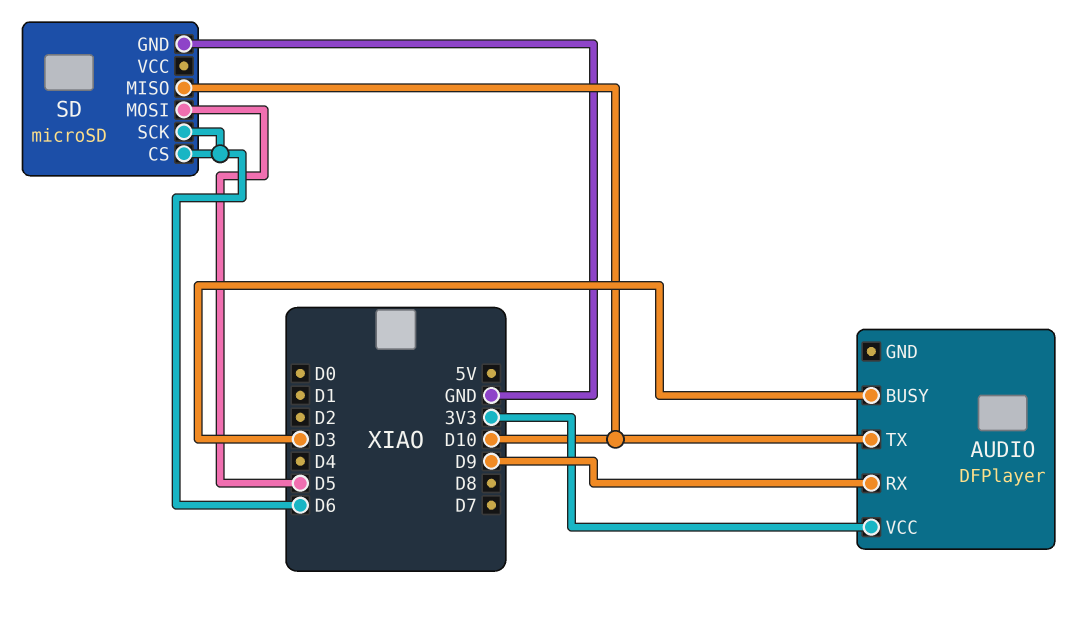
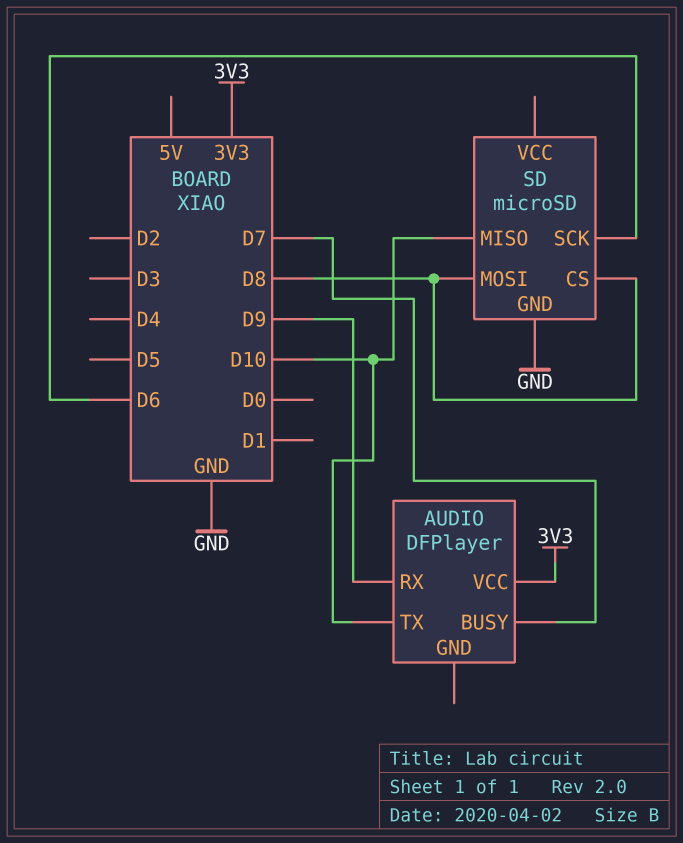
AUDIO pin BUSY: D3 -> D7
SD pin CS: D6 -> D8
SD pin MOSI: D5 -> D8

